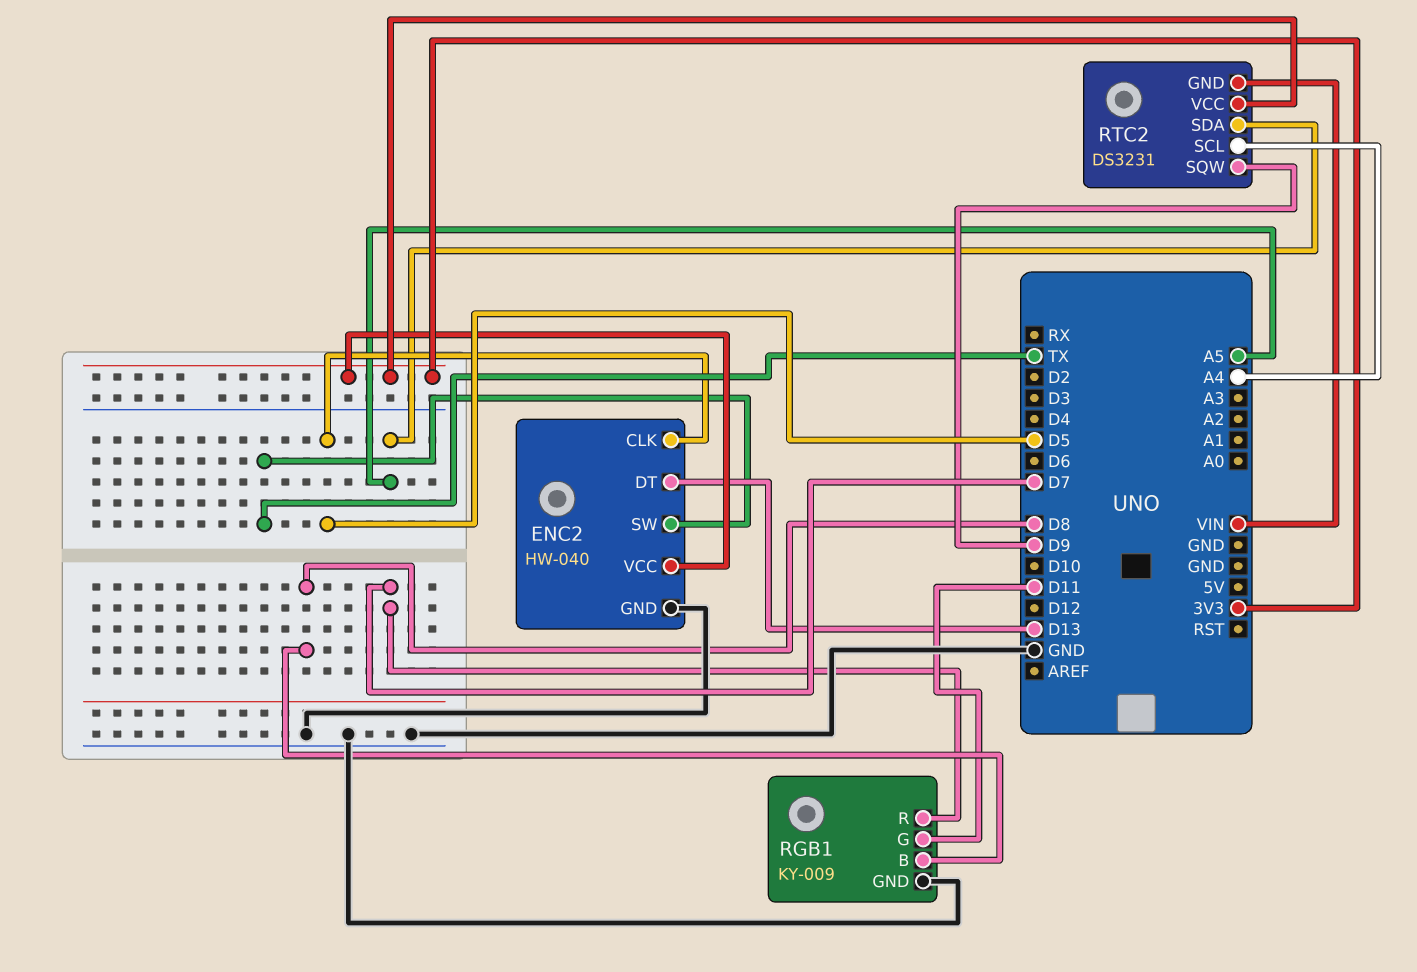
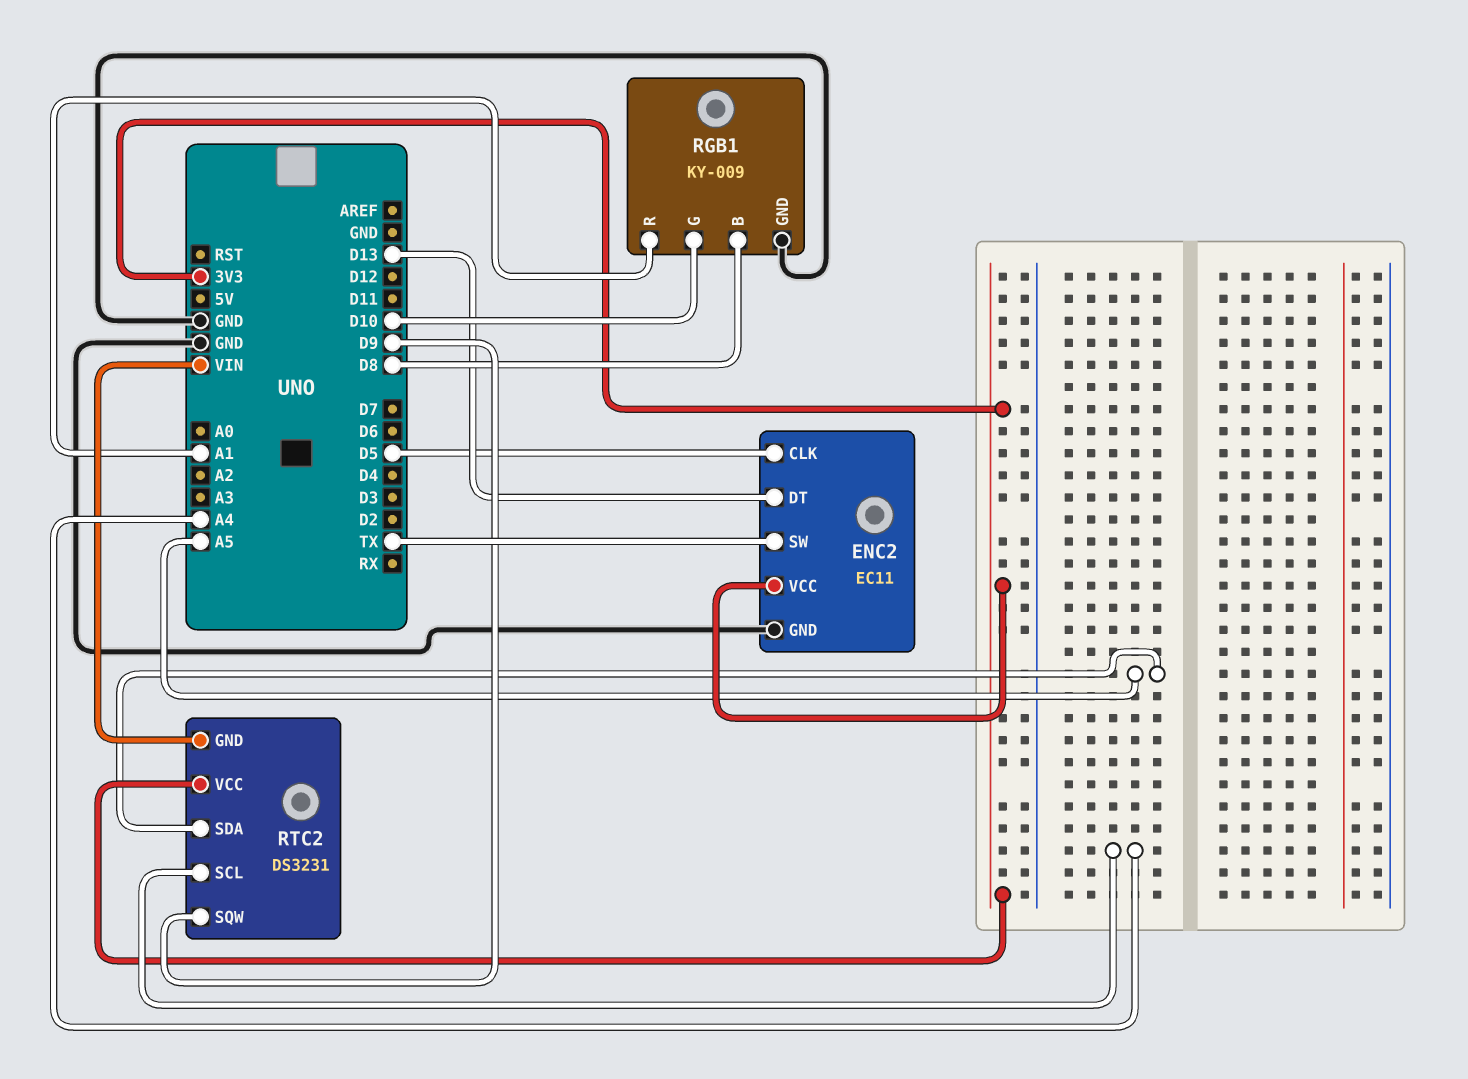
ENC2: HW-040 -> EC11
RGB1 pin G: D11 -> D10
RGB1 pin R: D7 -> A1

